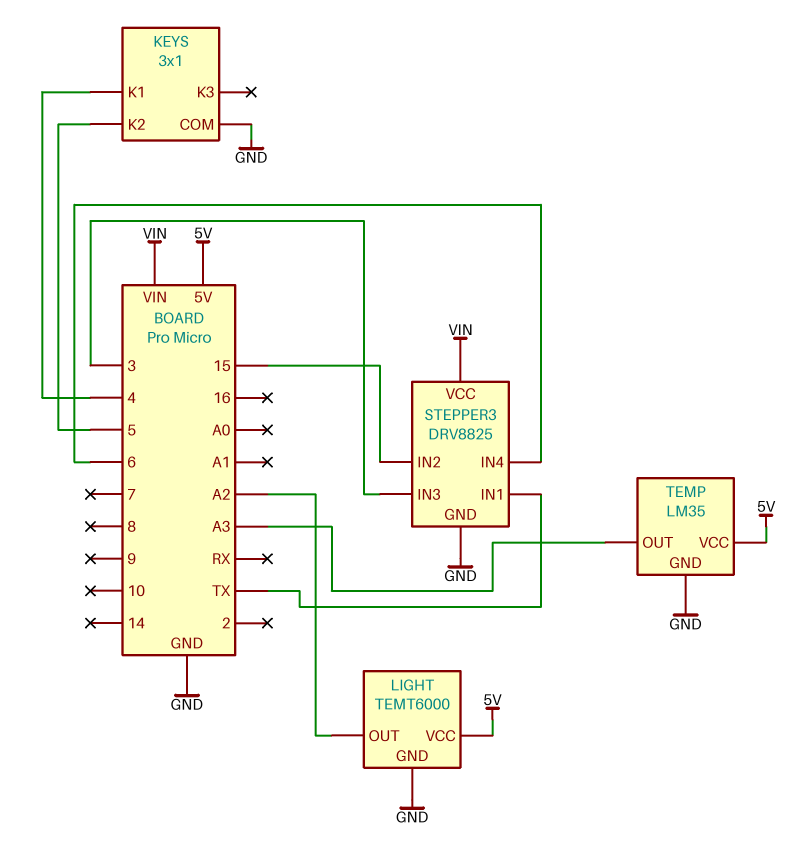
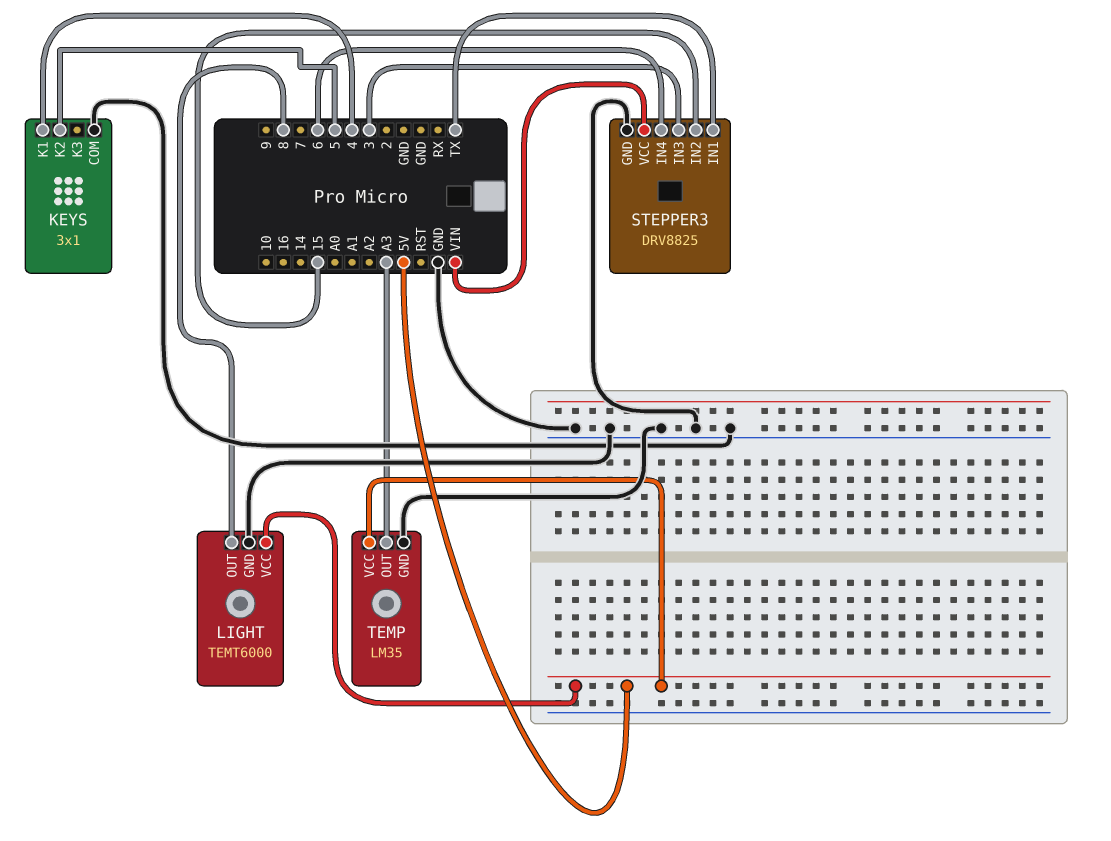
LIGHT pin OUT: A2 -> 8

